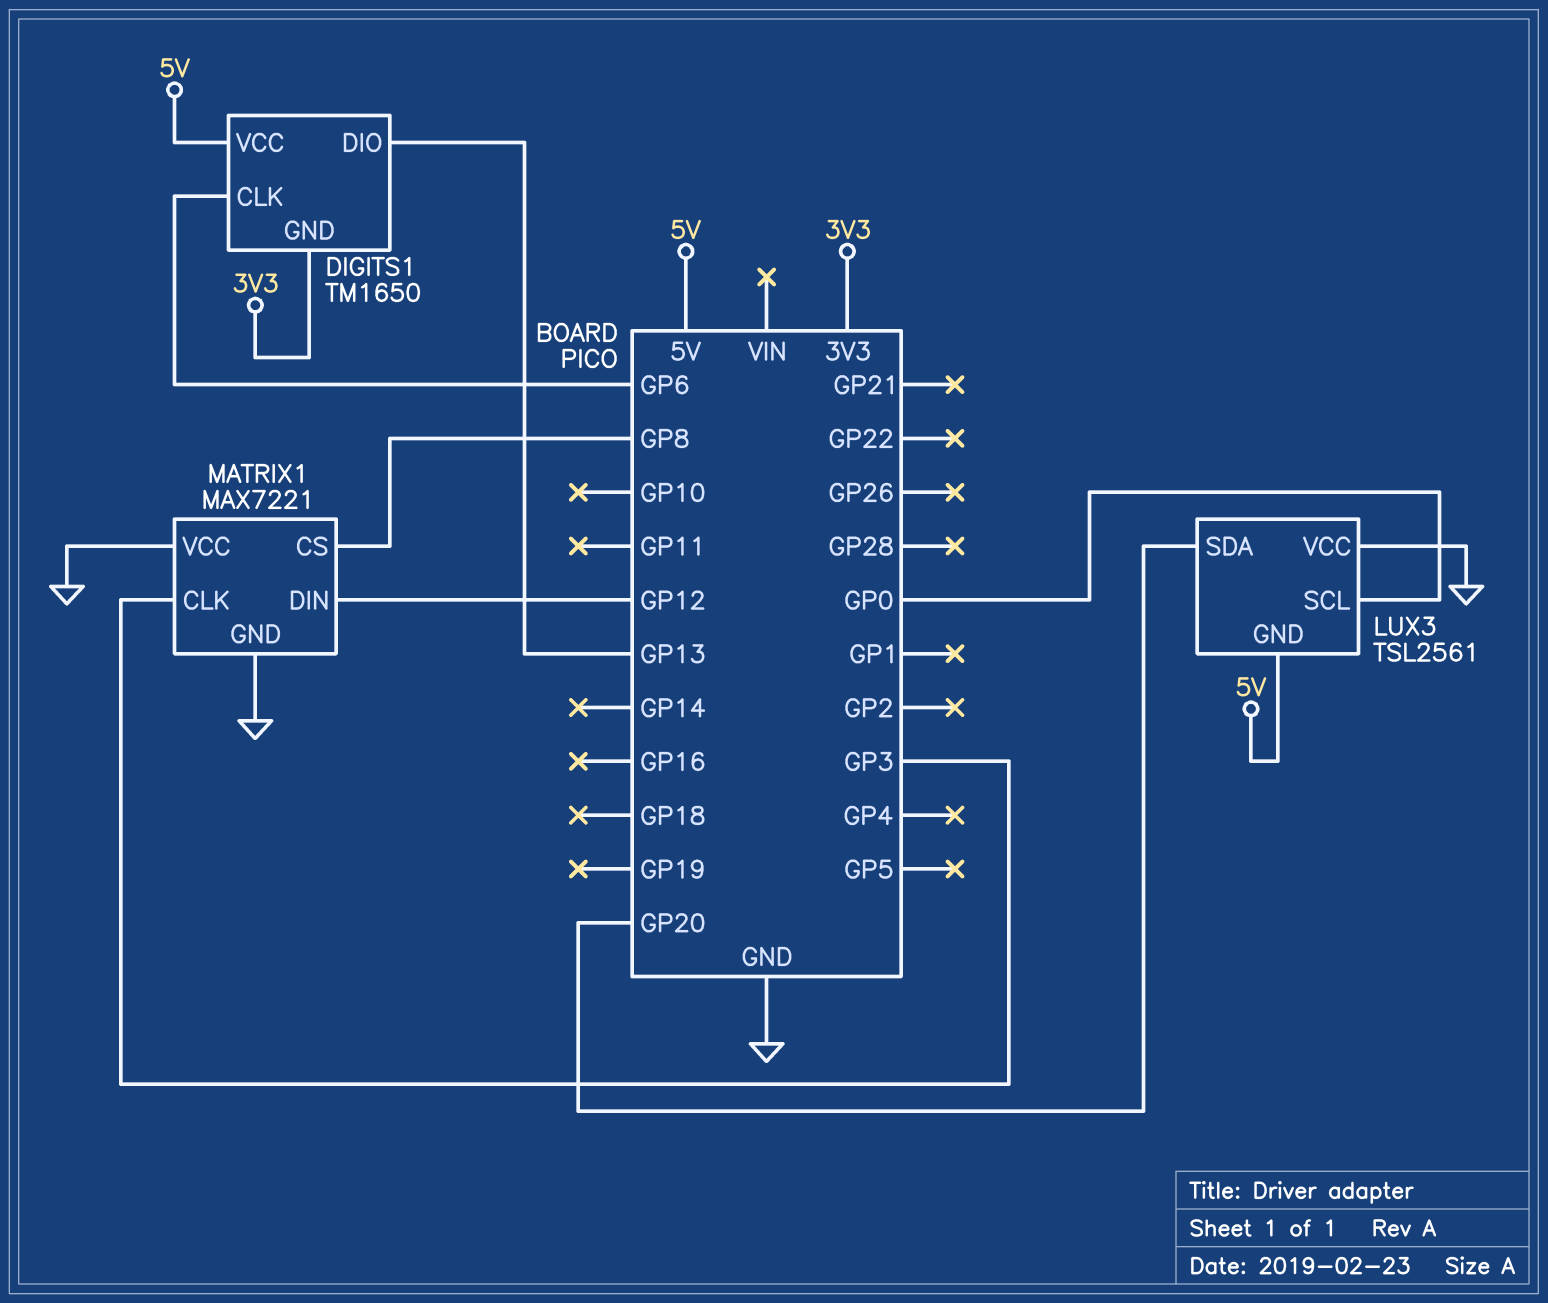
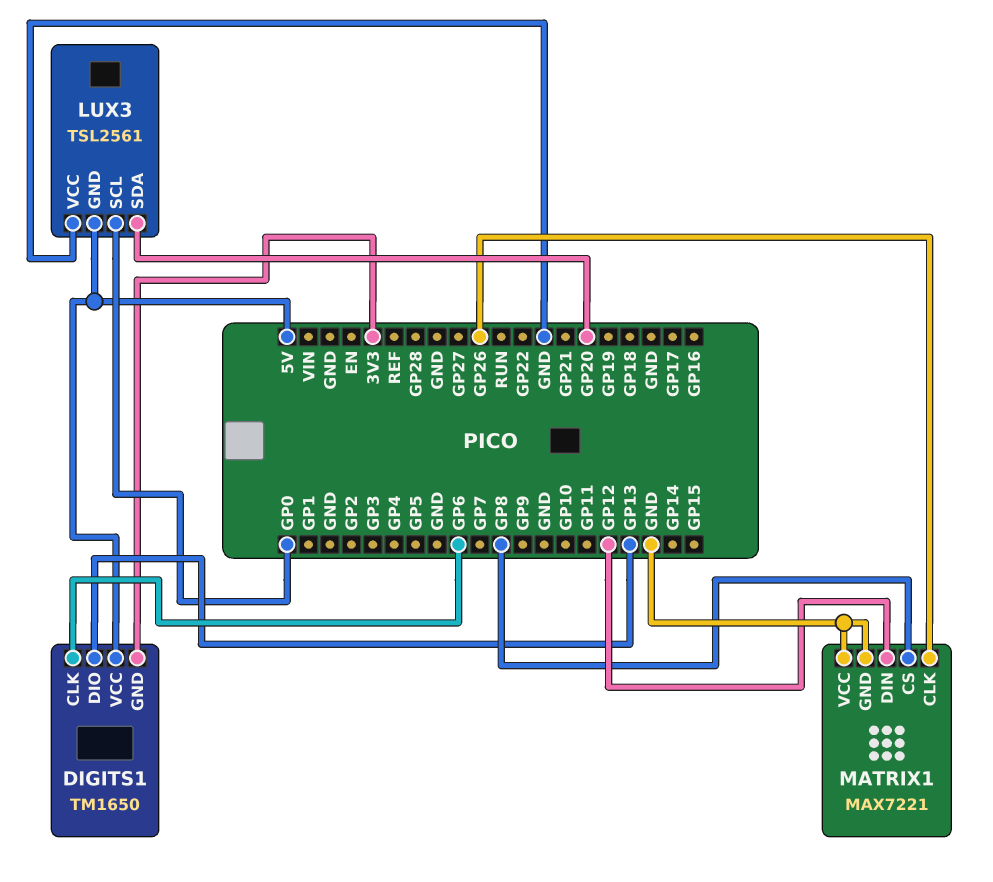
MATRIX1 pin CLK: GP3 -> GP26

